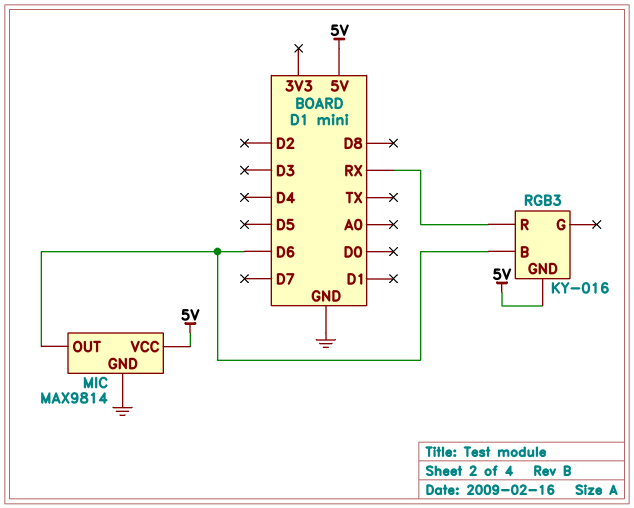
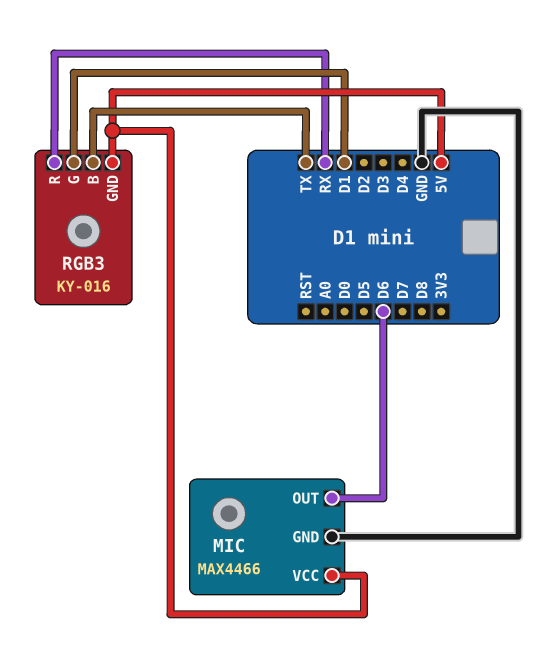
MIC: MAX9814 -> MAX4466
RGB3 pin B: D6 -> TX
RGB3 pin G: none -> D1

